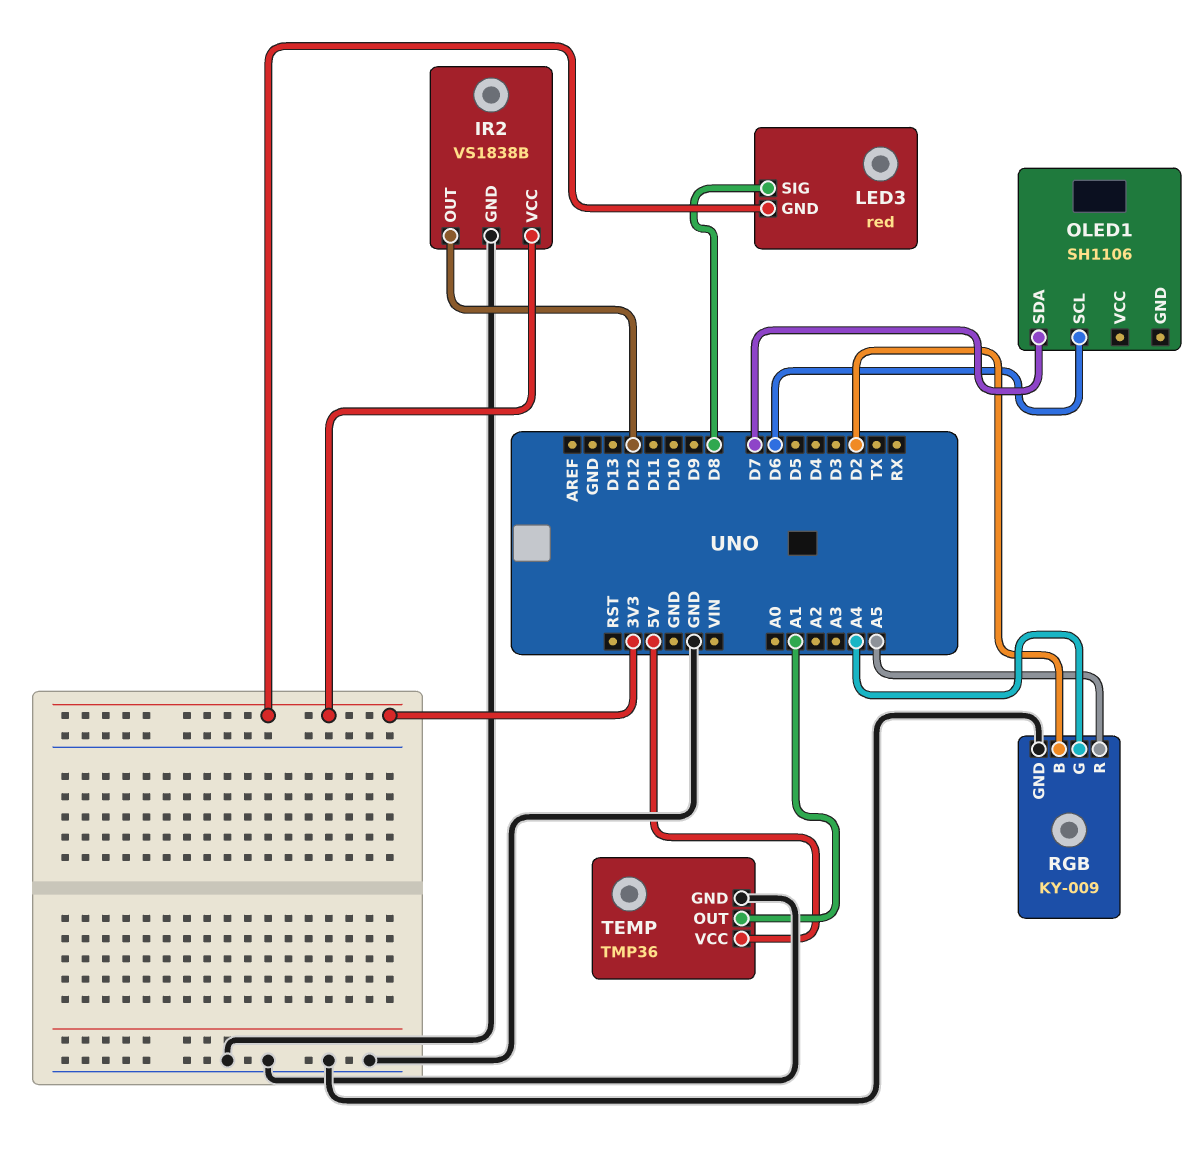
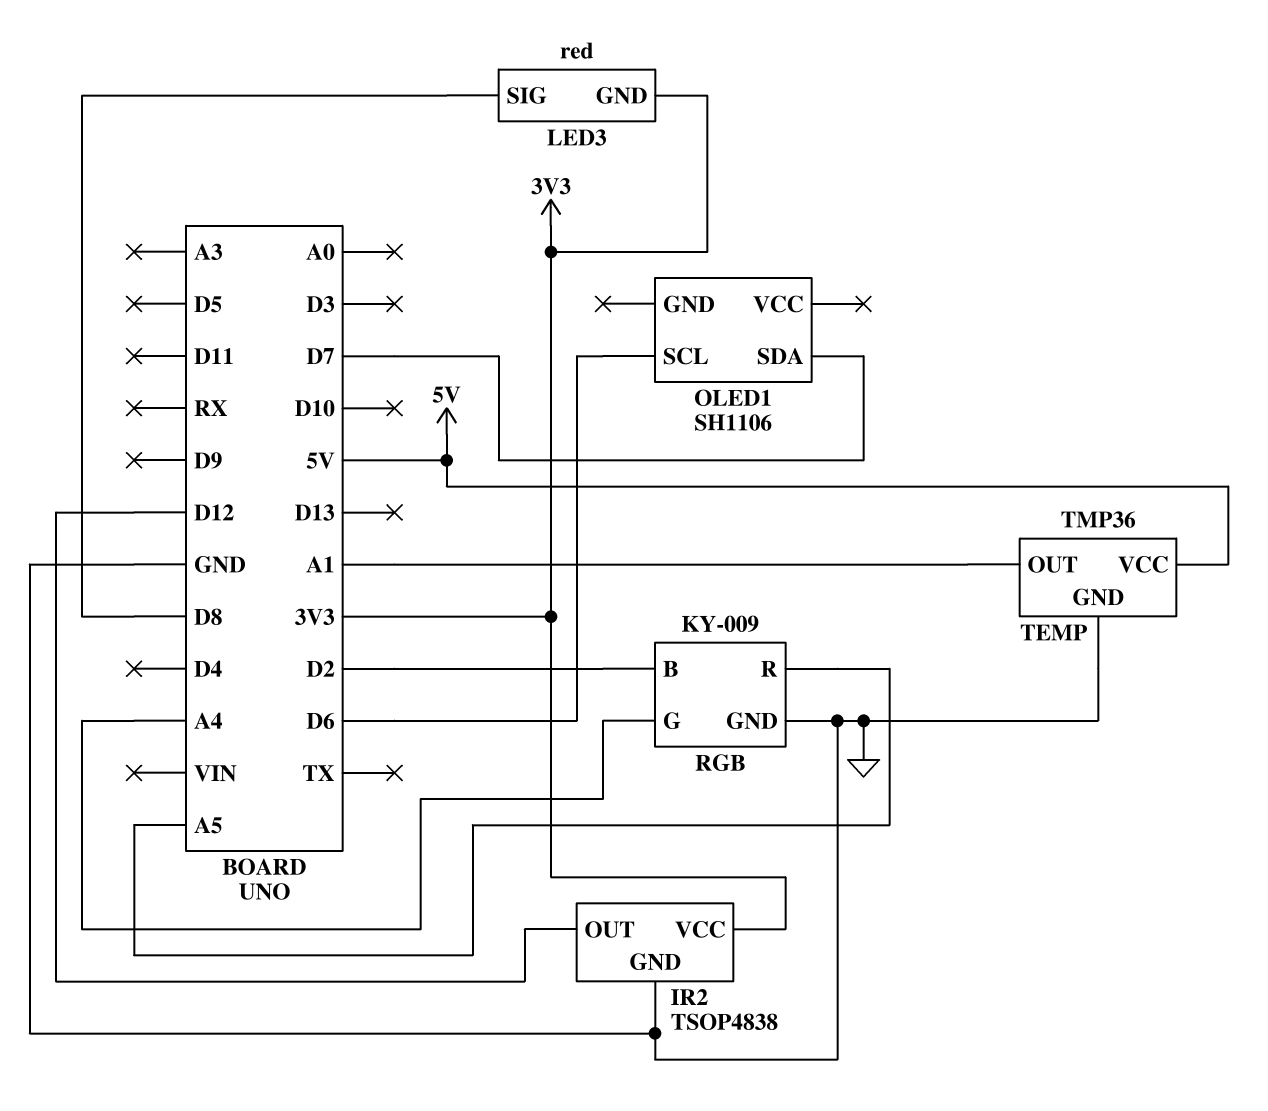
IR2: VS1838B -> TSOP4838

